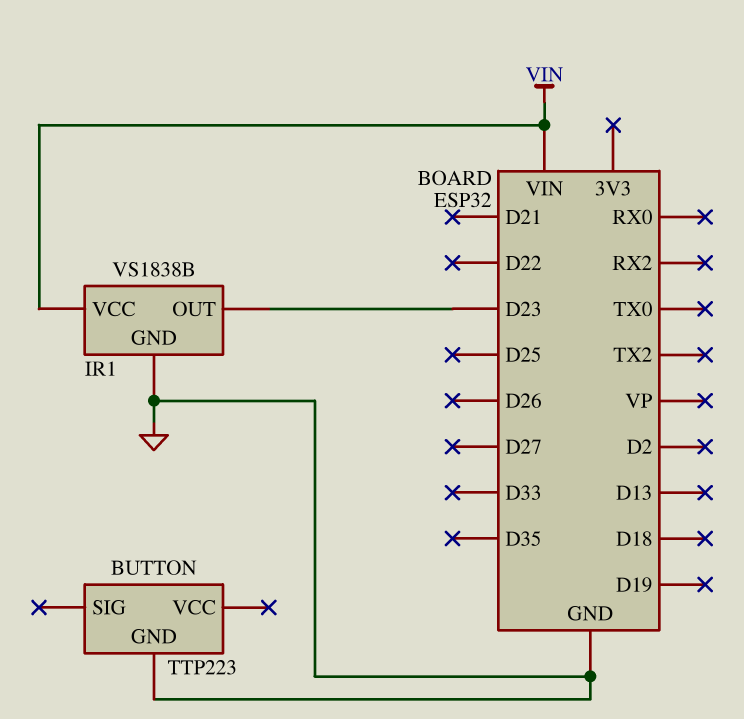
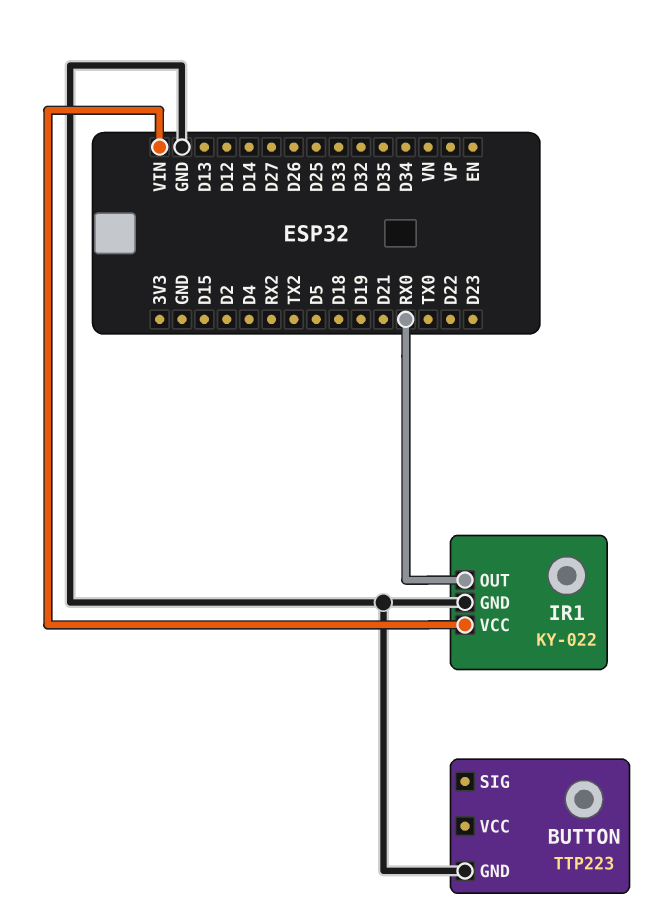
IR1: VS1838B -> KY-022
IR1 pin OUT: D23 -> RX0

